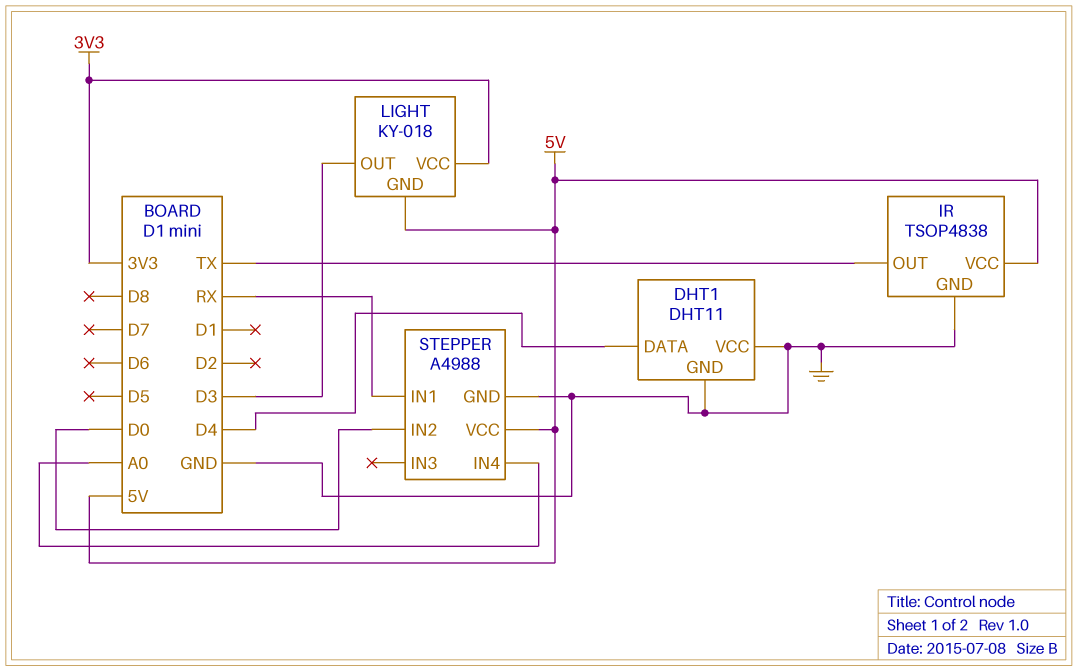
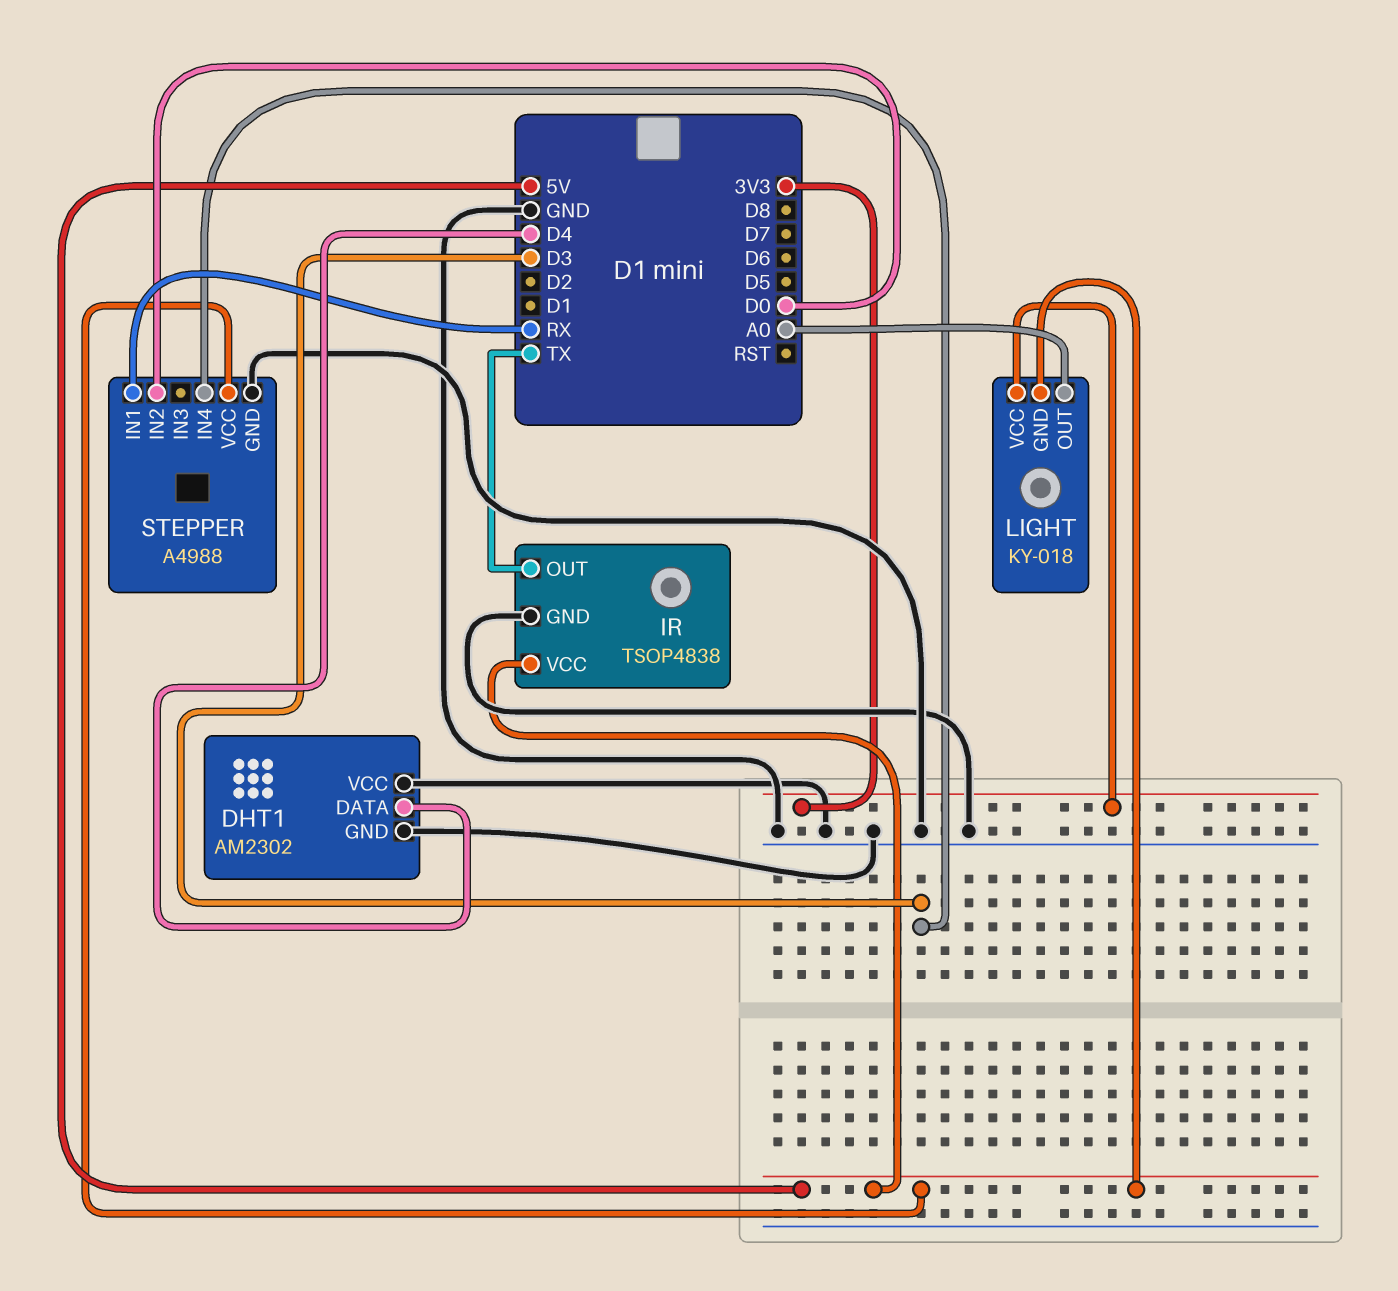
DHT1: DHT11 -> AM2302
LIGHT pin OUT: D3 -> A0
STEPPER pin IN4: A0 -> D3

